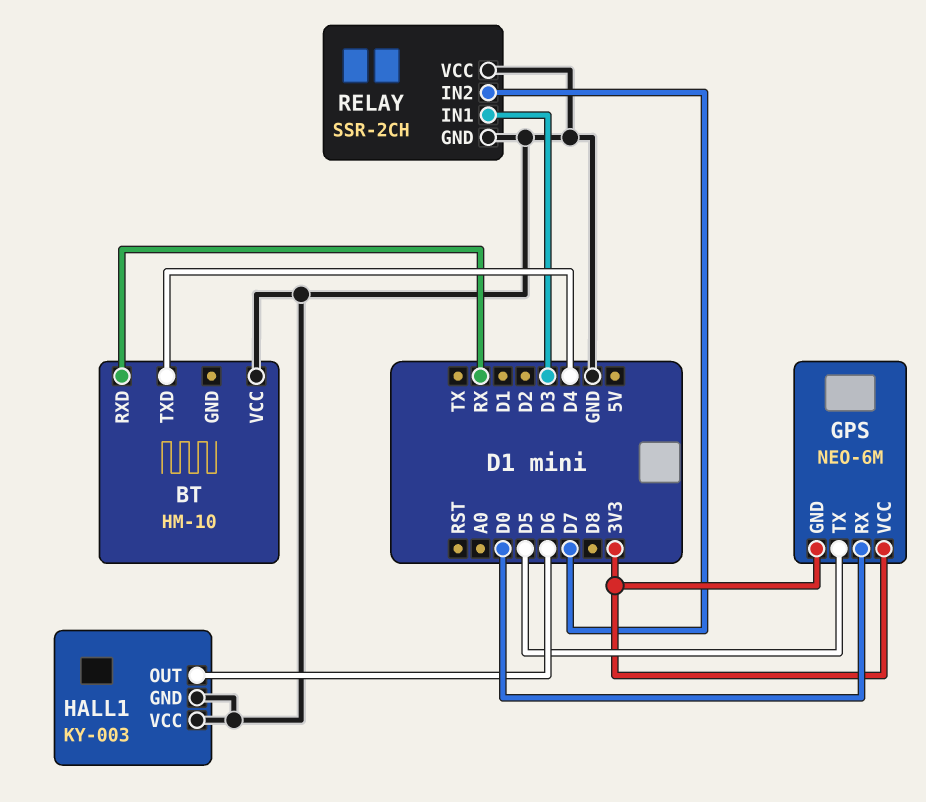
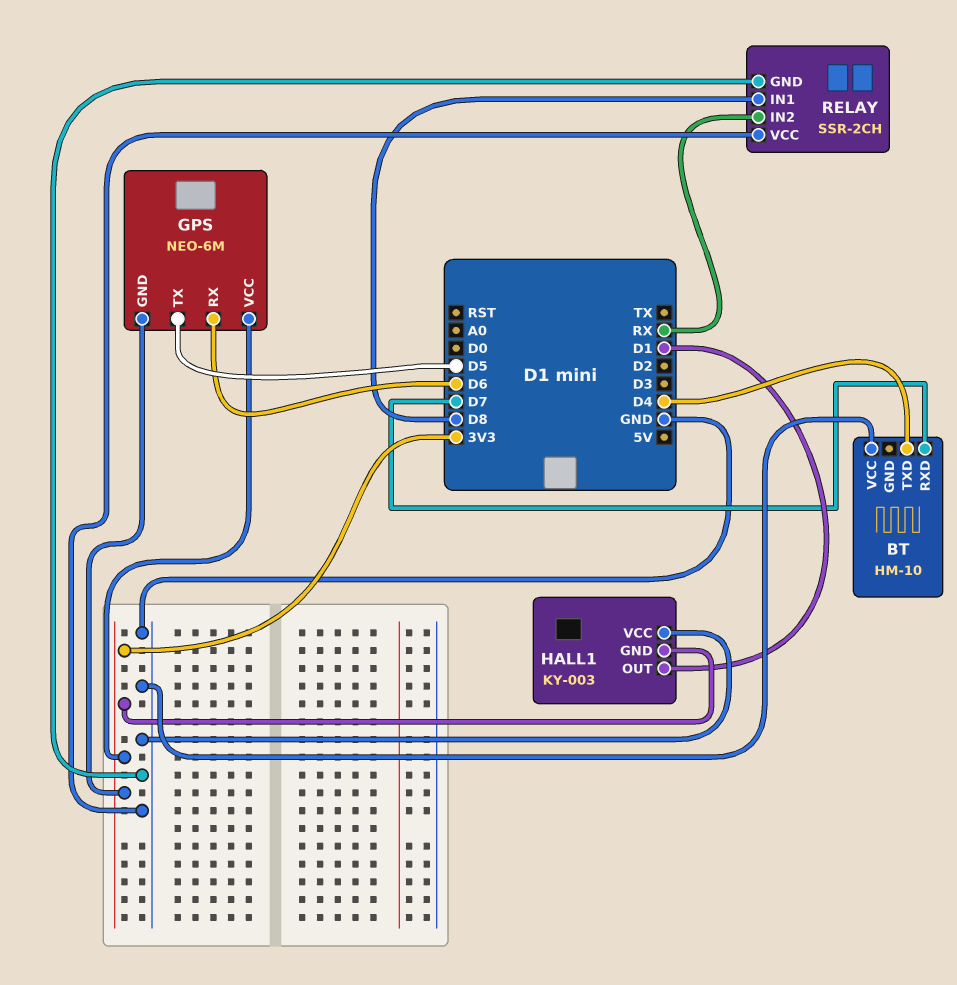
BT pin RXD: RX -> D7
GPS pin RX: D0 -> D6
HALL1 pin GND: GND -> 3V3
HALL1 pin OUT: D6 -> D1
RELAY pin IN1: D3 -> D8
RELAY pin IN2: D7 -> RX

